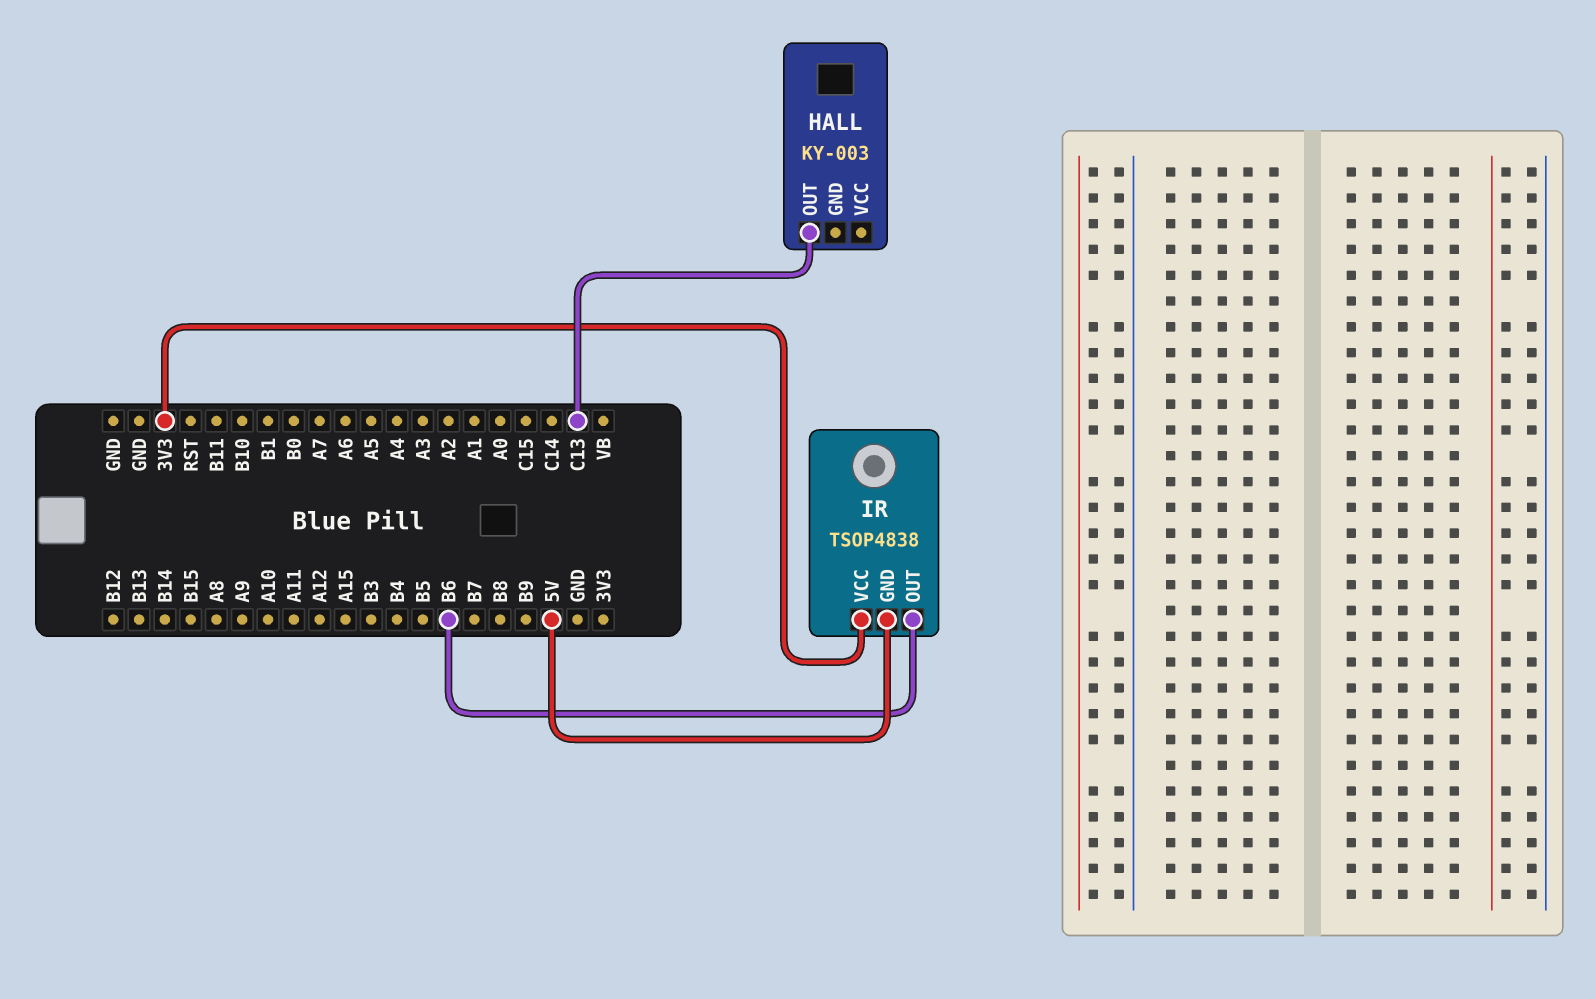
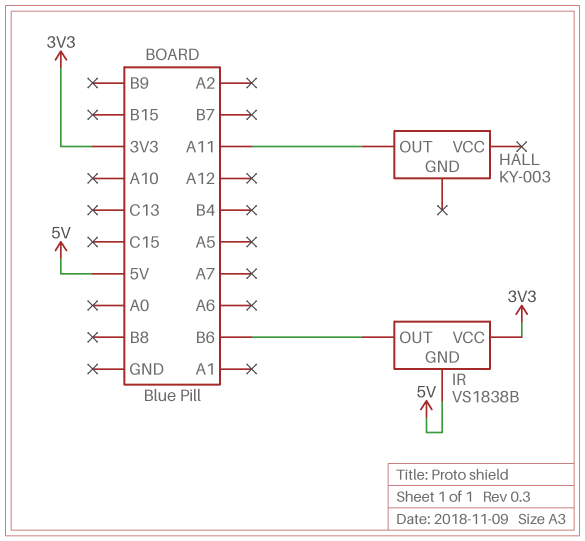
HALL pin OUT: C13 -> A11
IR: TSOP4838 -> VS1838B

